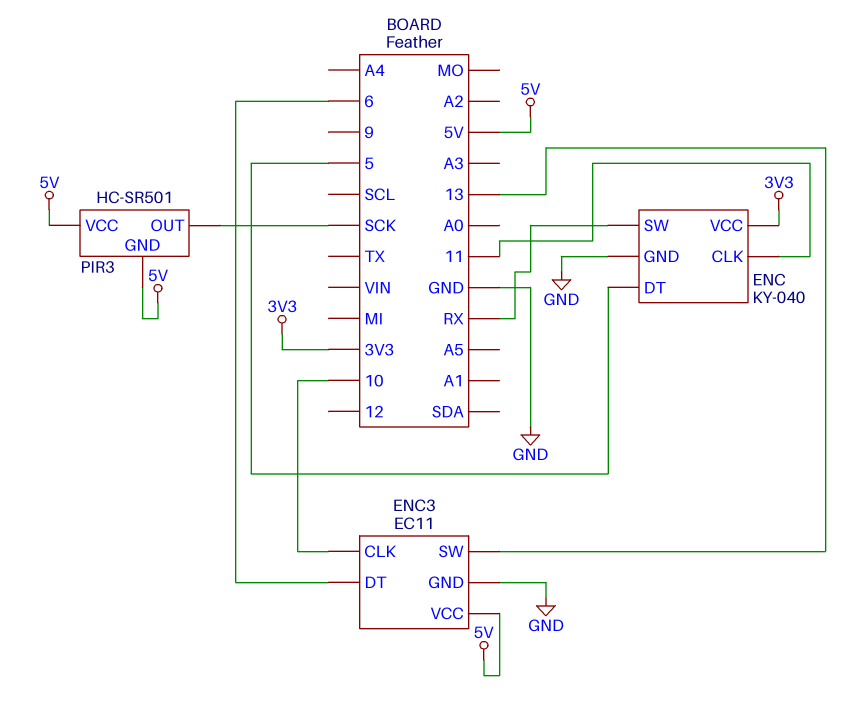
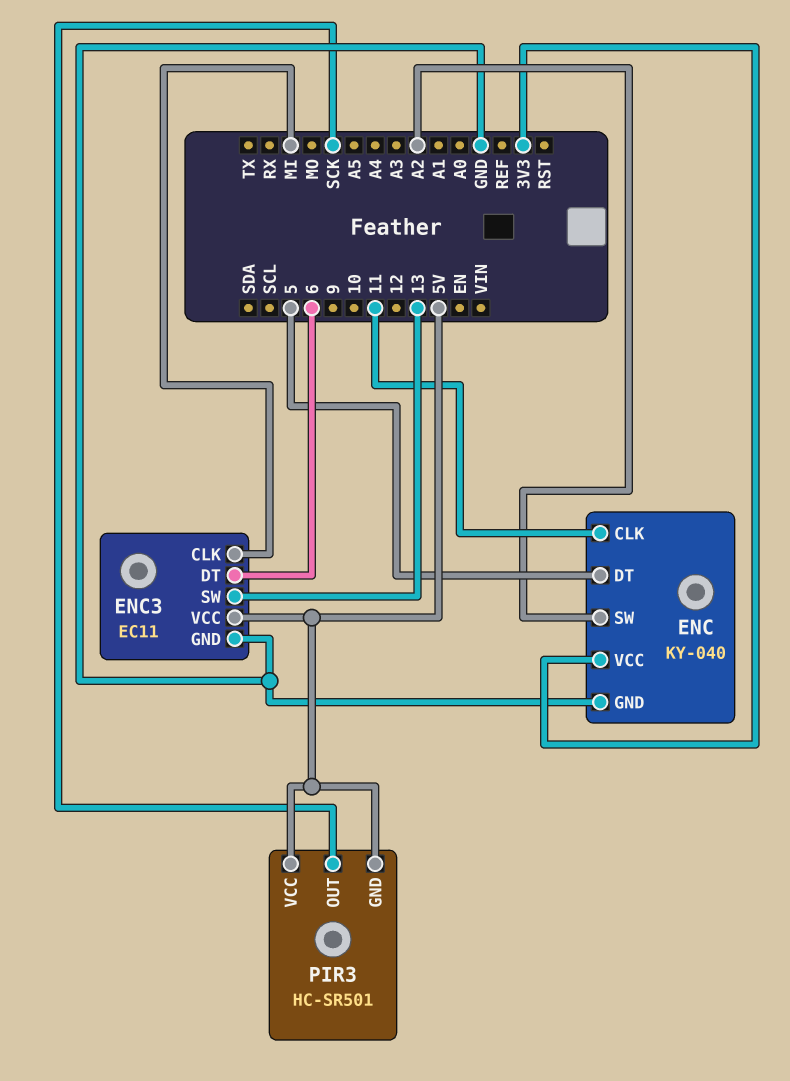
ENC pin SW: RX -> A2
ENC3 pin CLK: 10 -> MI

